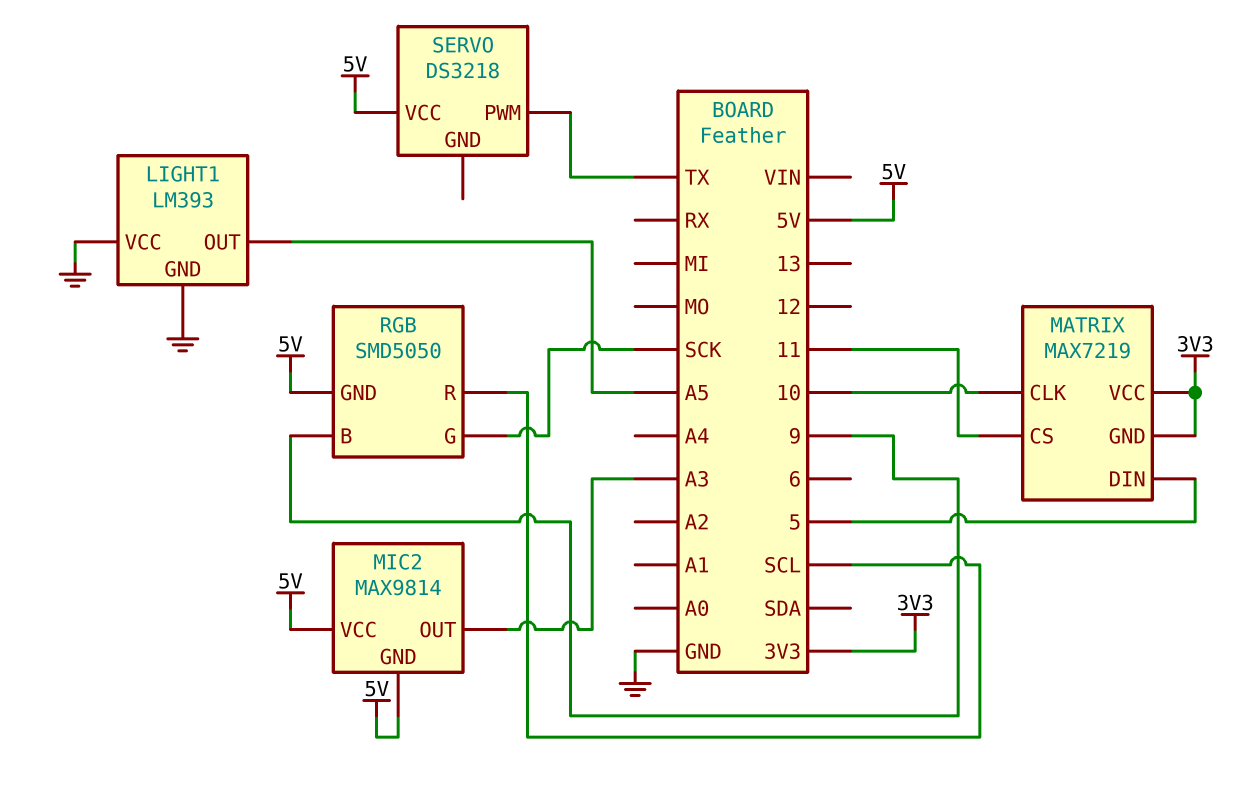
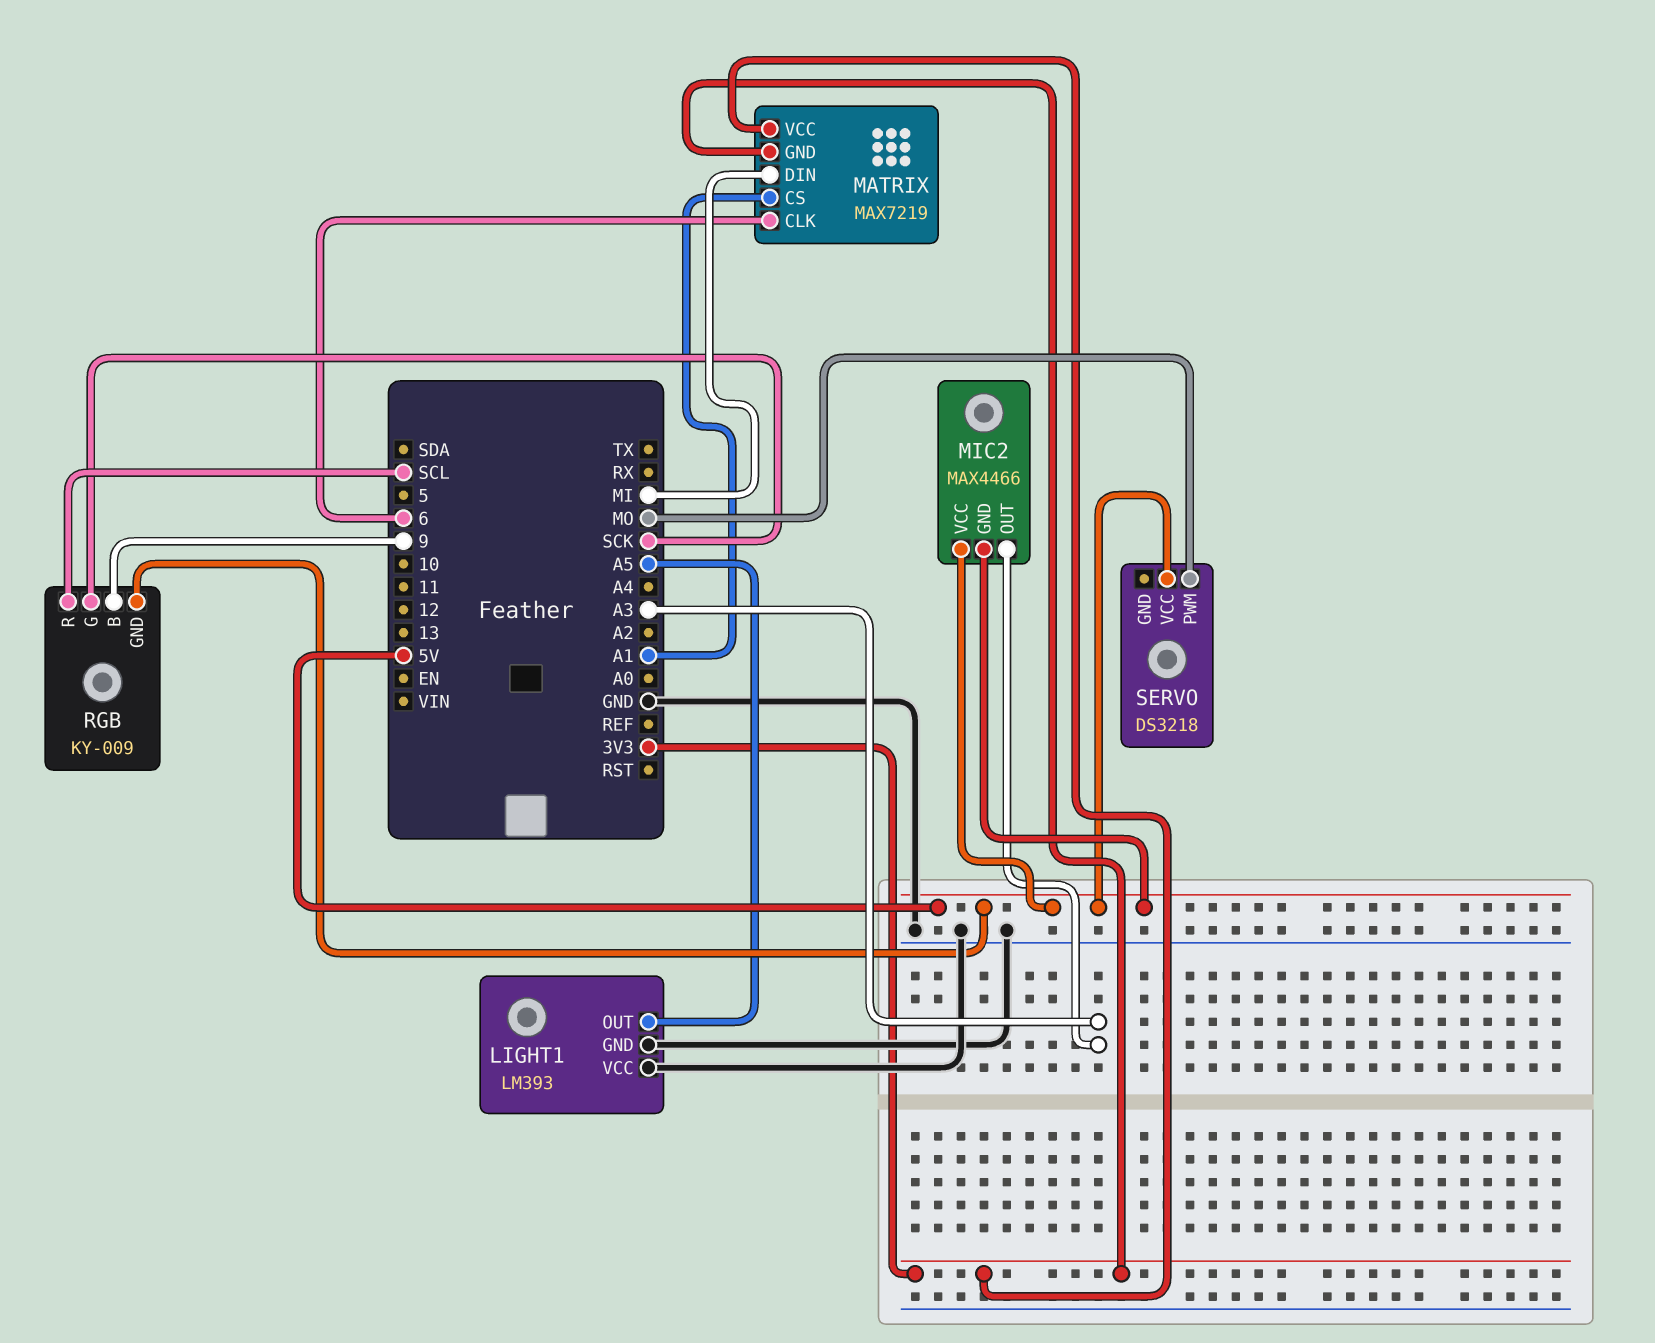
MATRIX pin CLK: 10 -> 6
MATRIX pin CS: 11 -> A1
MATRIX pin DIN: 5 -> MI
MIC2: MAX9814 -> MAX4466
RGB: SMD5050 -> KY-009
SERVO pin PWM: TX -> MO

